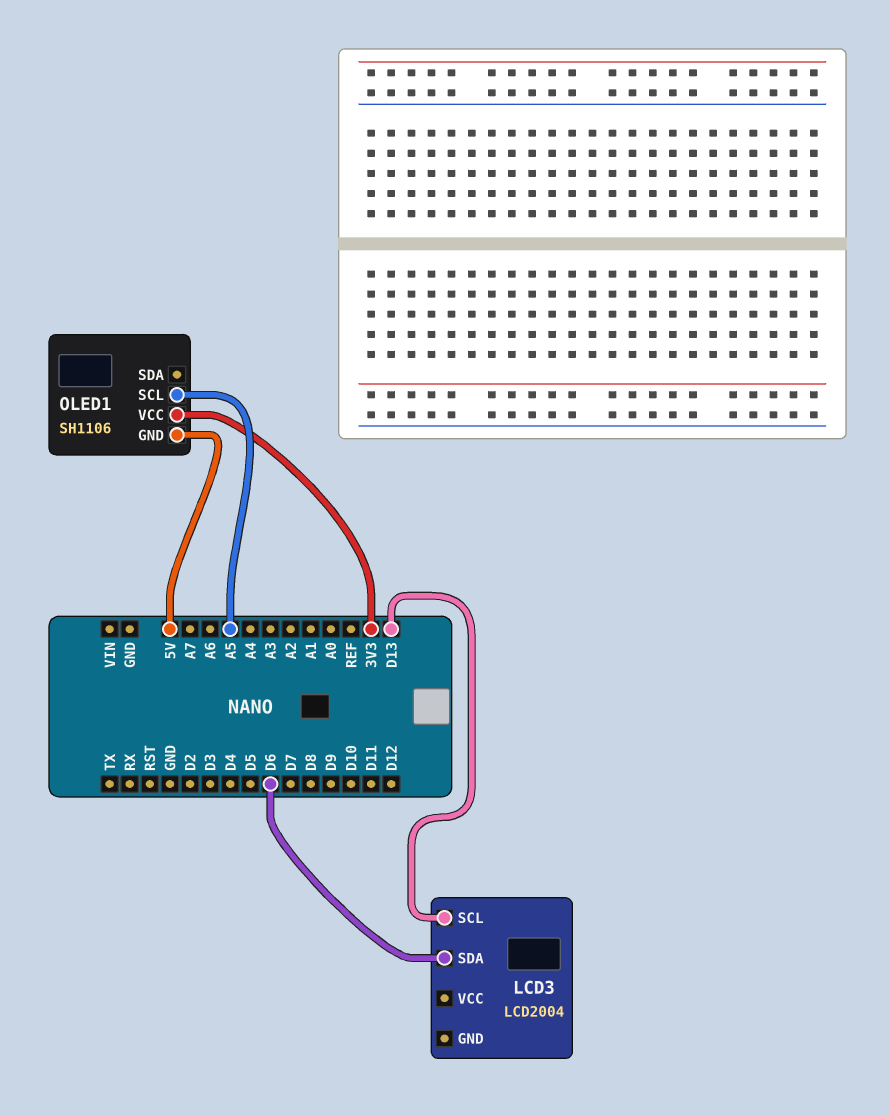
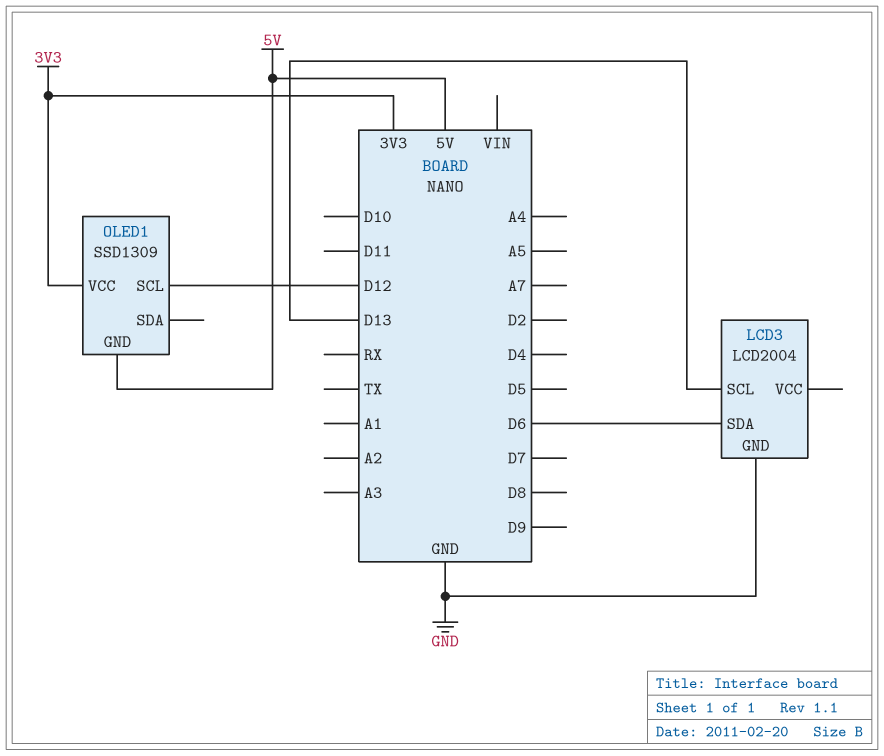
LCD3 pin GND: none -> GND
OLED1: SH1106 -> SSD1309
OLED1 pin SCL: A5 -> D12

